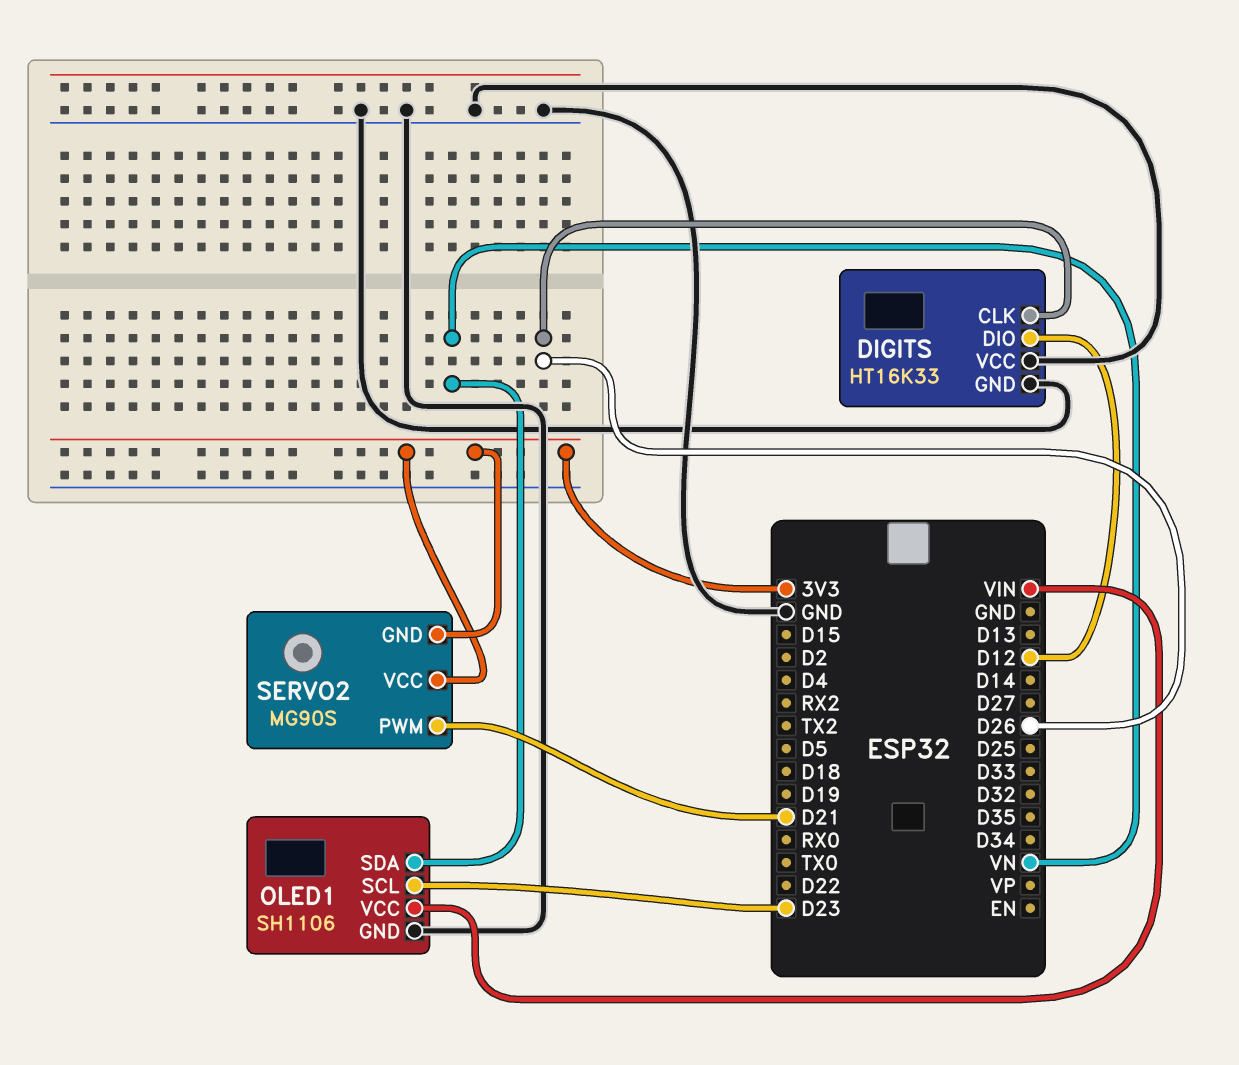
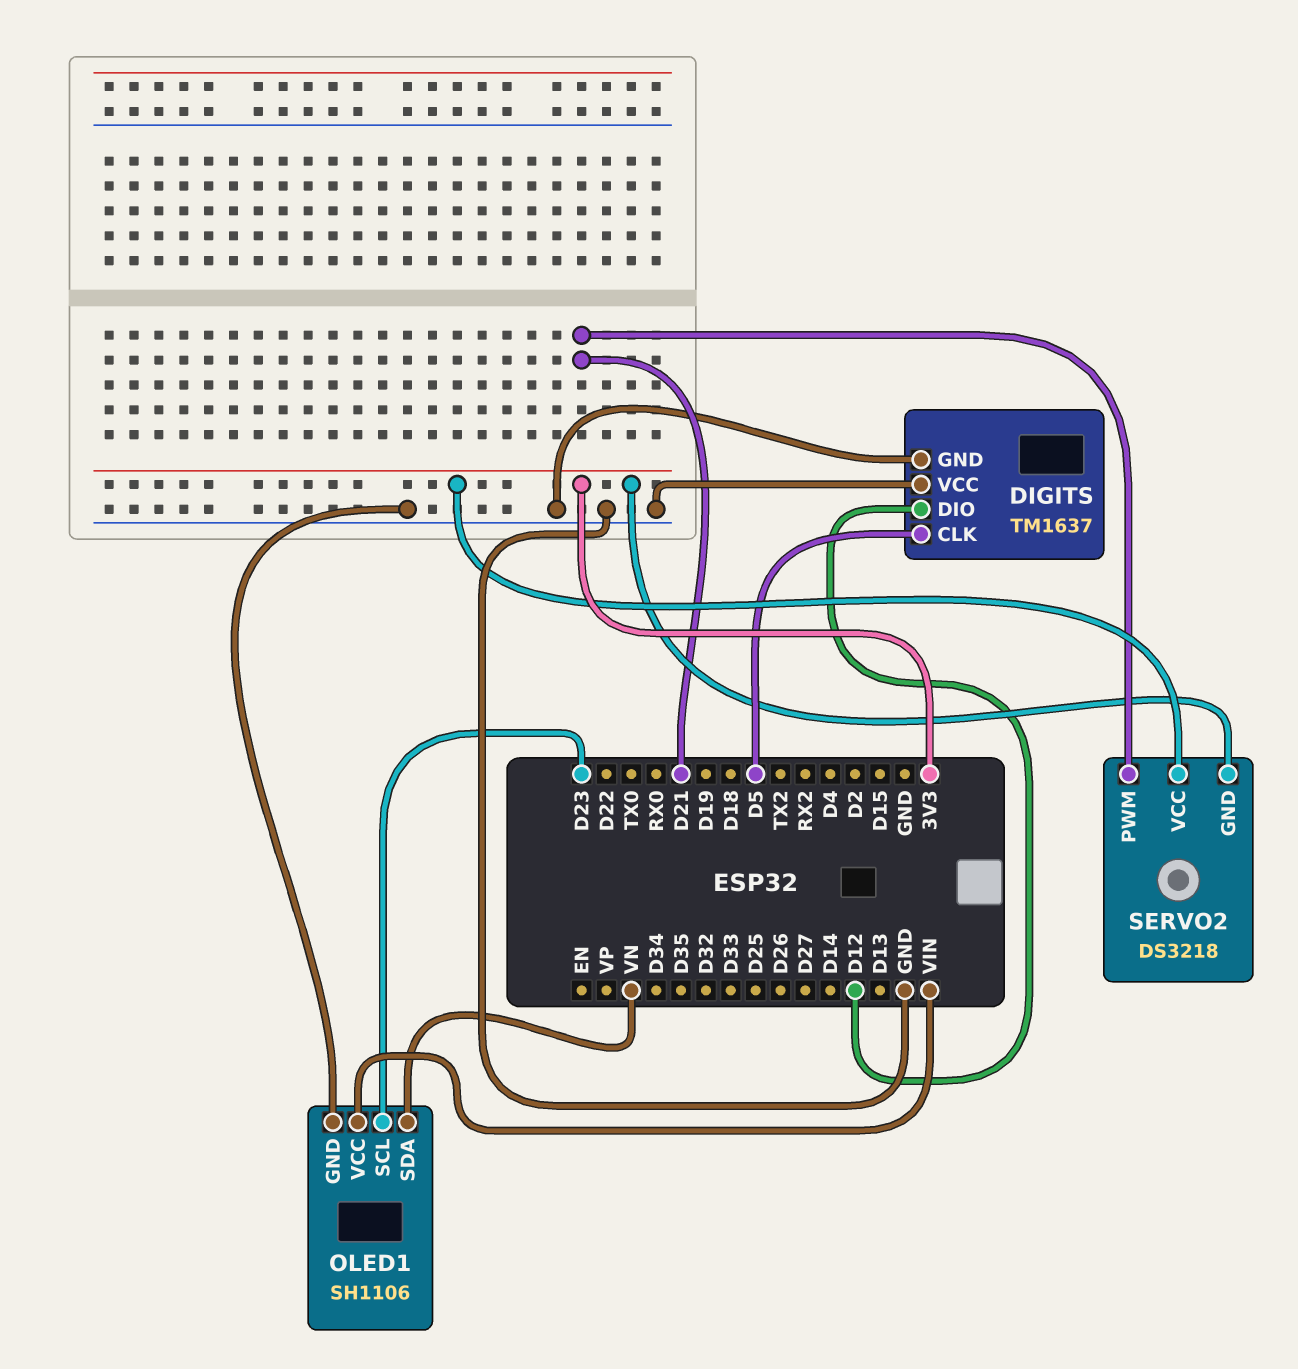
DIGITS: HT16K33 -> TM1637
DIGITS pin CLK: D26 -> D5
SERVO2: MG90S -> DS3218

